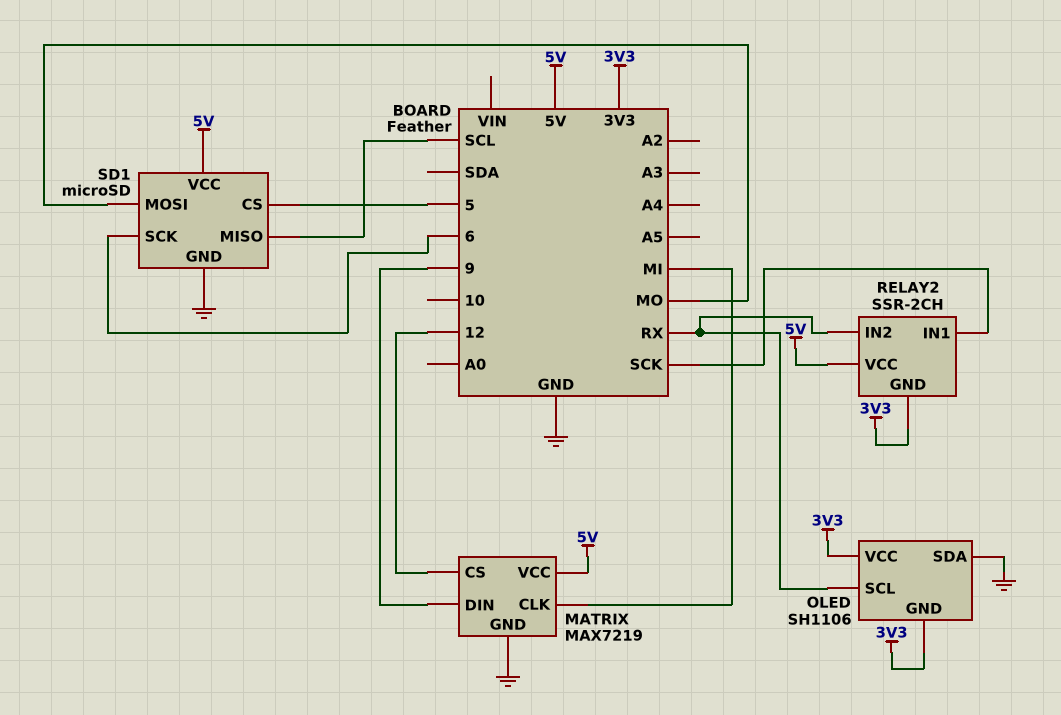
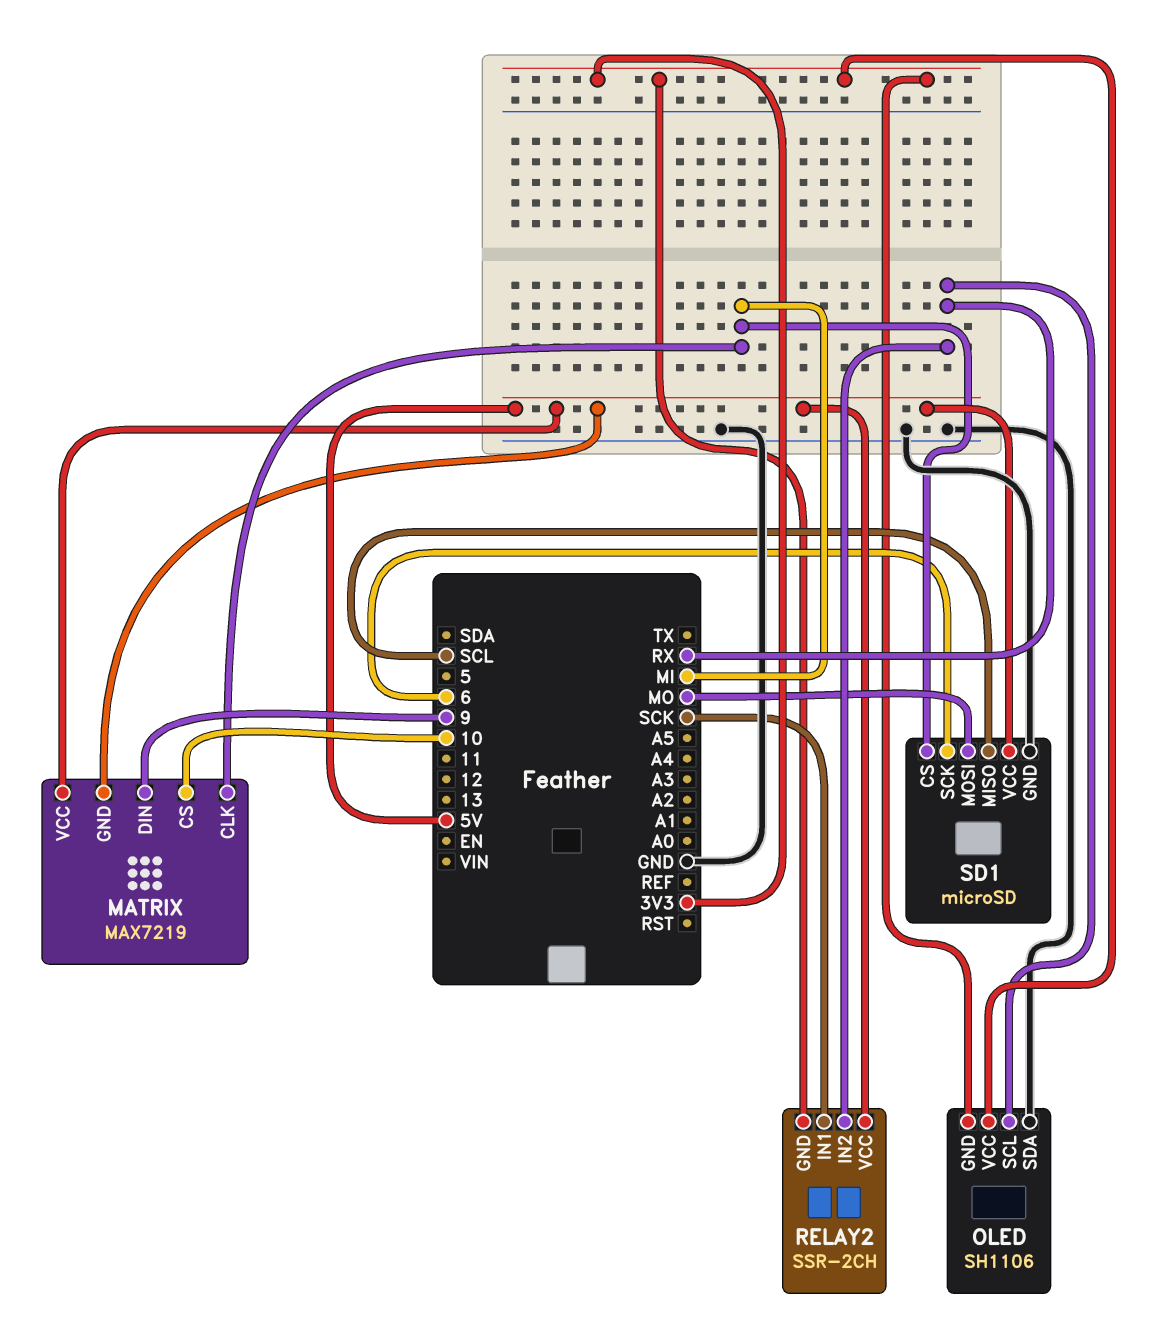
MATRIX pin CS: 12 -> 10
MATRIX pin GND: GND -> 5V
SD1 pin CS: 5 -> MI

